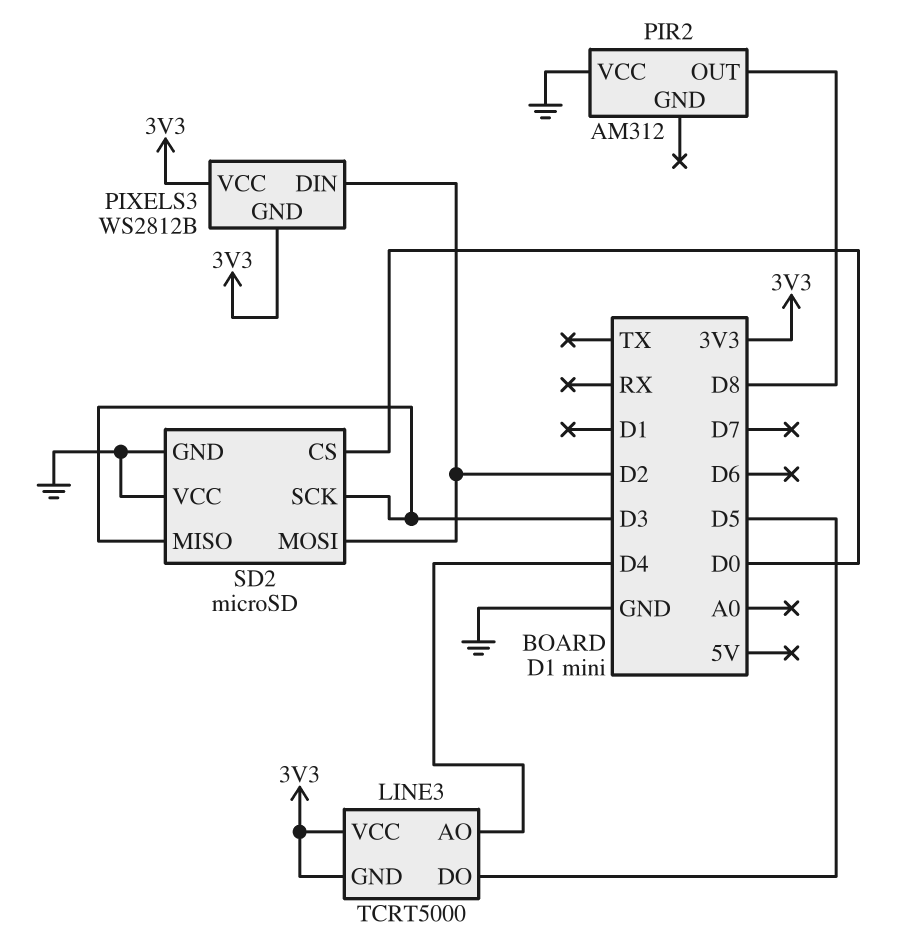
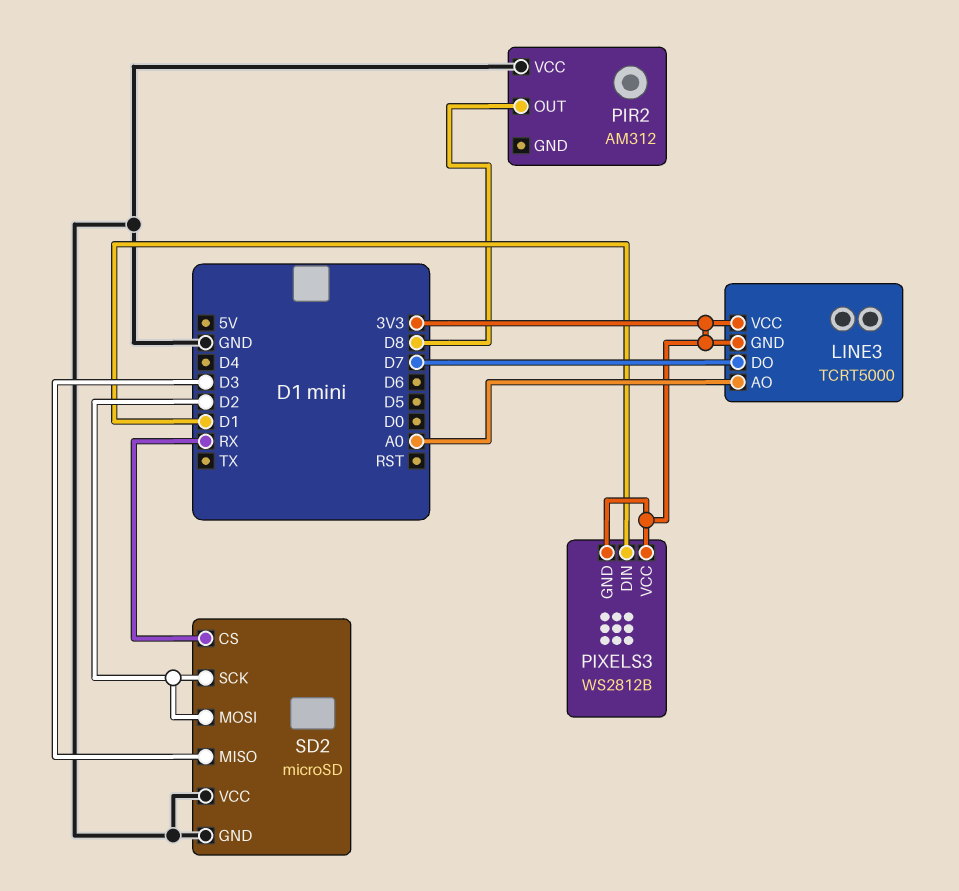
LINE3 pin AO: D4 -> A0
LINE3 pin DO: D5 -> D7
PIXELS3 pin DIN: D2 -> D1
SD2 pin CS: D0 -> RX
SD2 pin SCK: D3 -> D2

